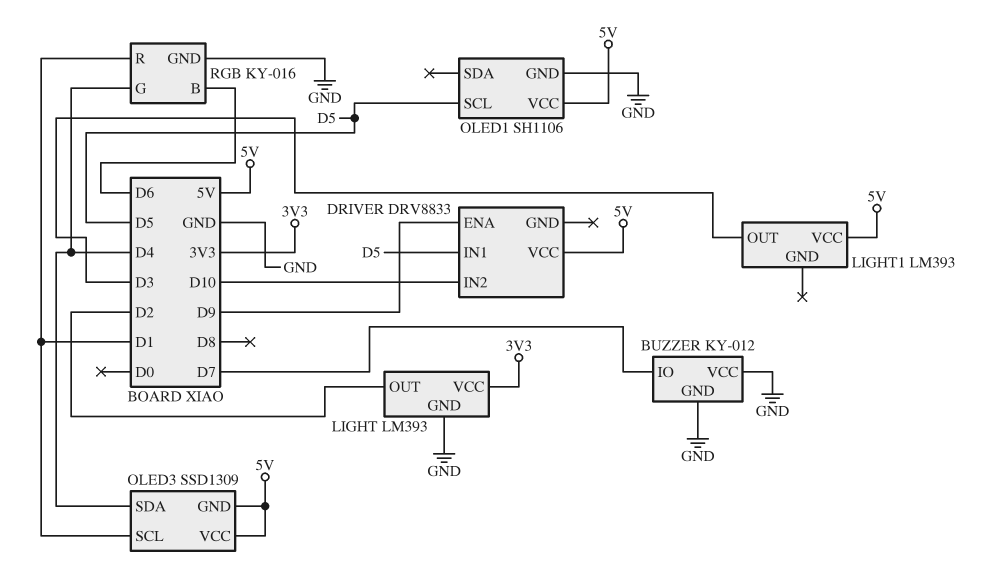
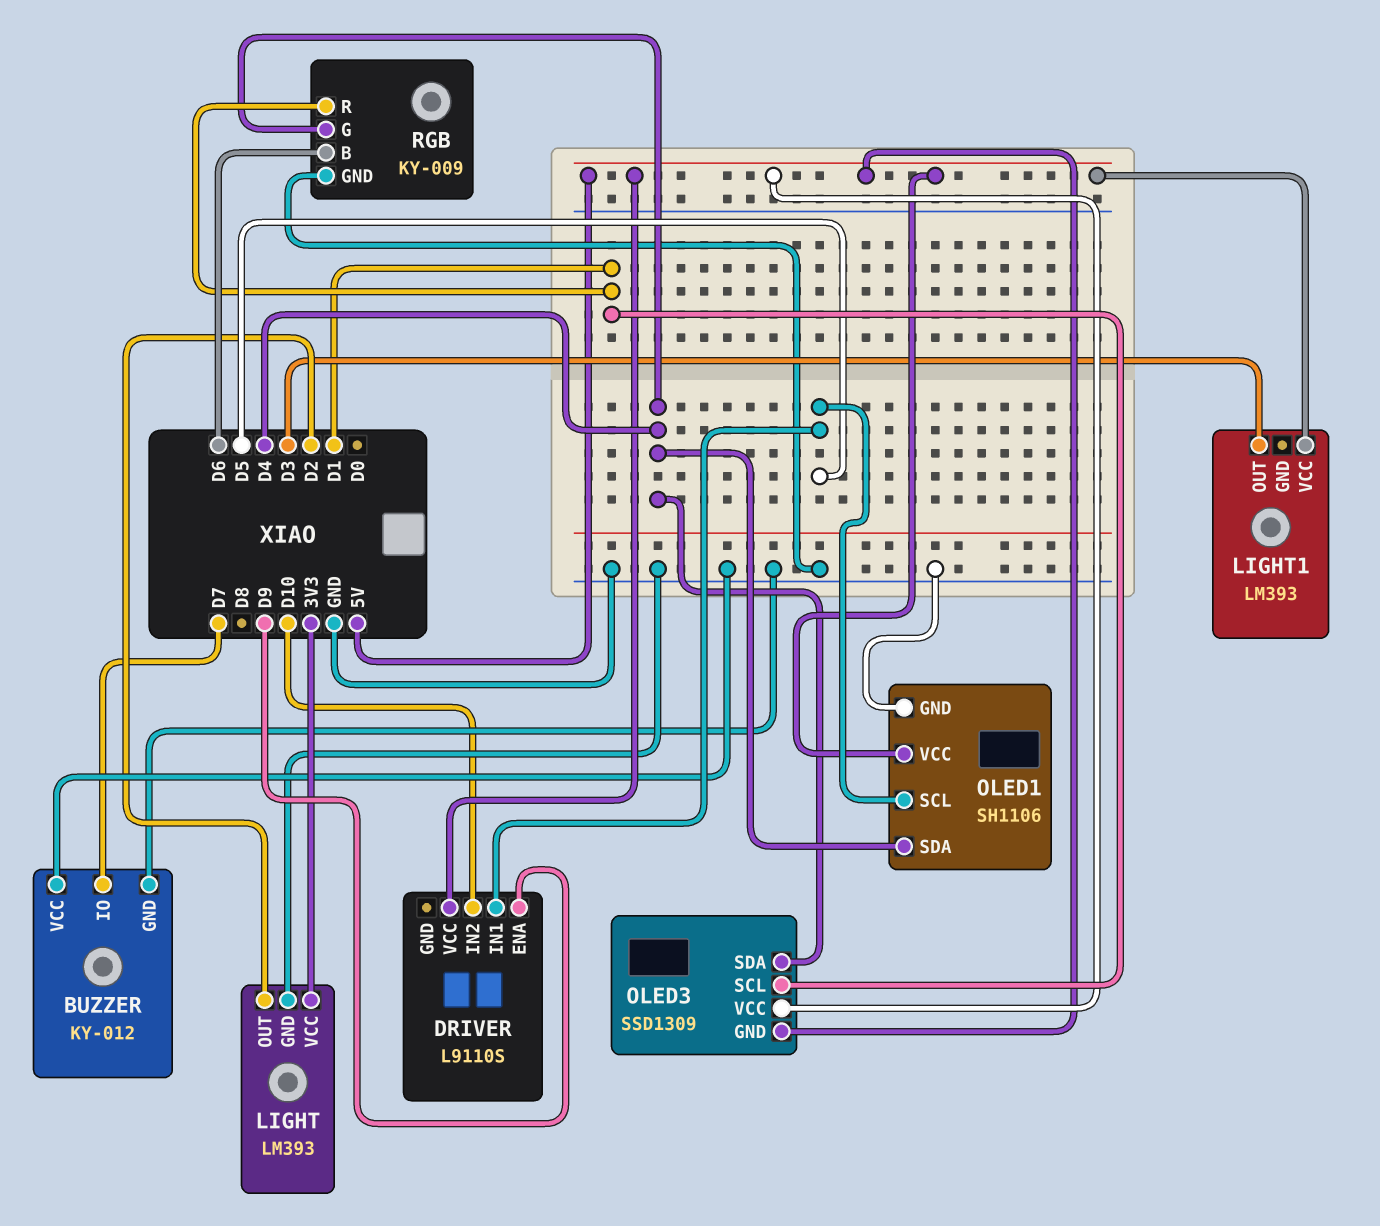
DRIVER: DRV8833 -> L9110S
OLED1 pin SDA: none -> D4
RGB: KY-016 -> KY-009

